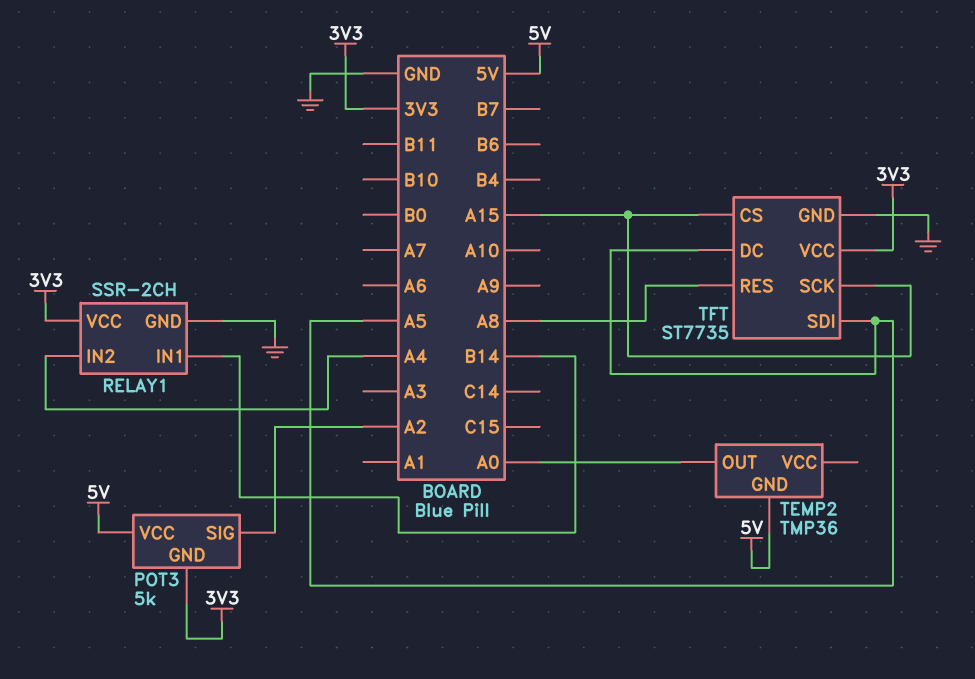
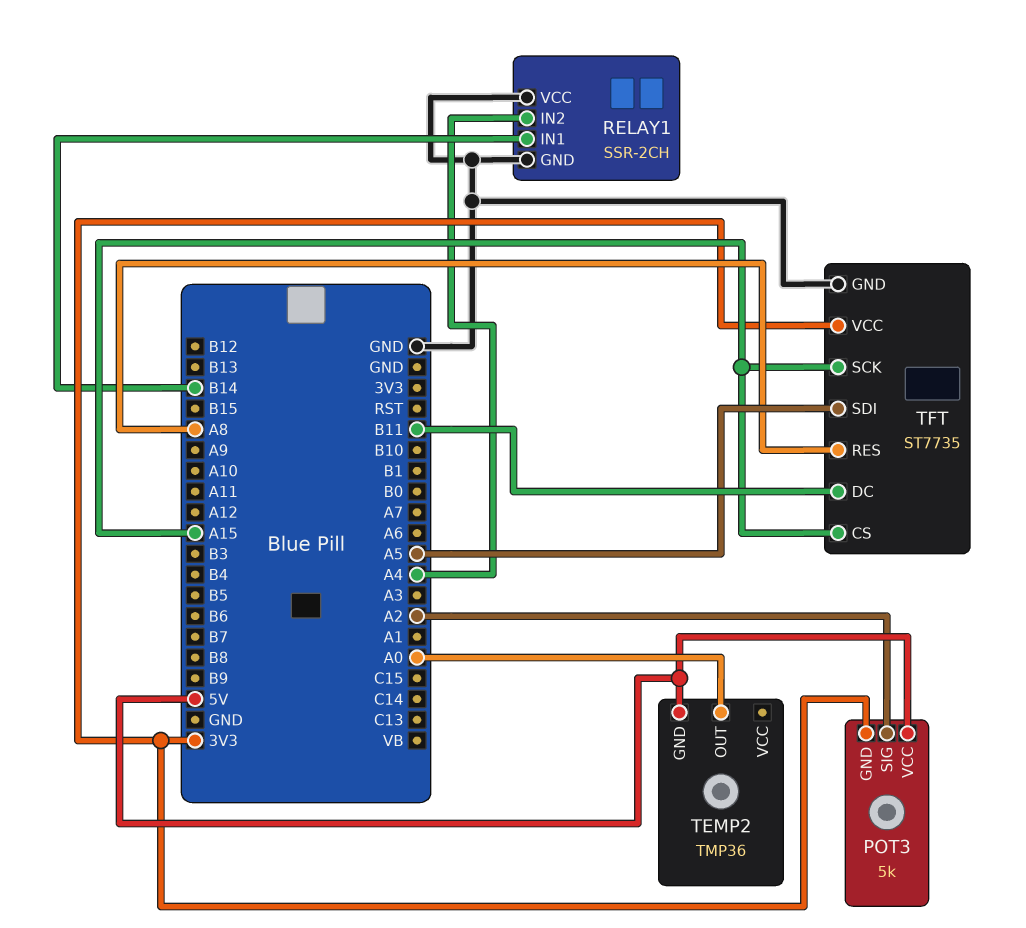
RELAY1 pin VCC: 3V3 -> GND
TFT pin DC: A5 -> B11

